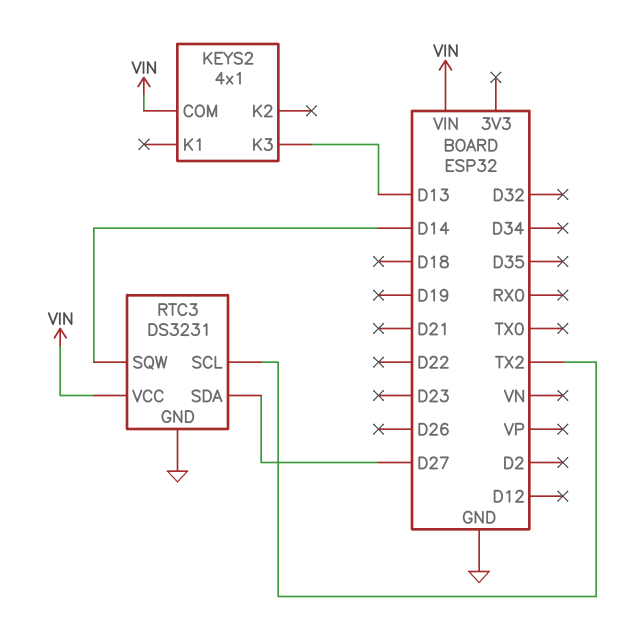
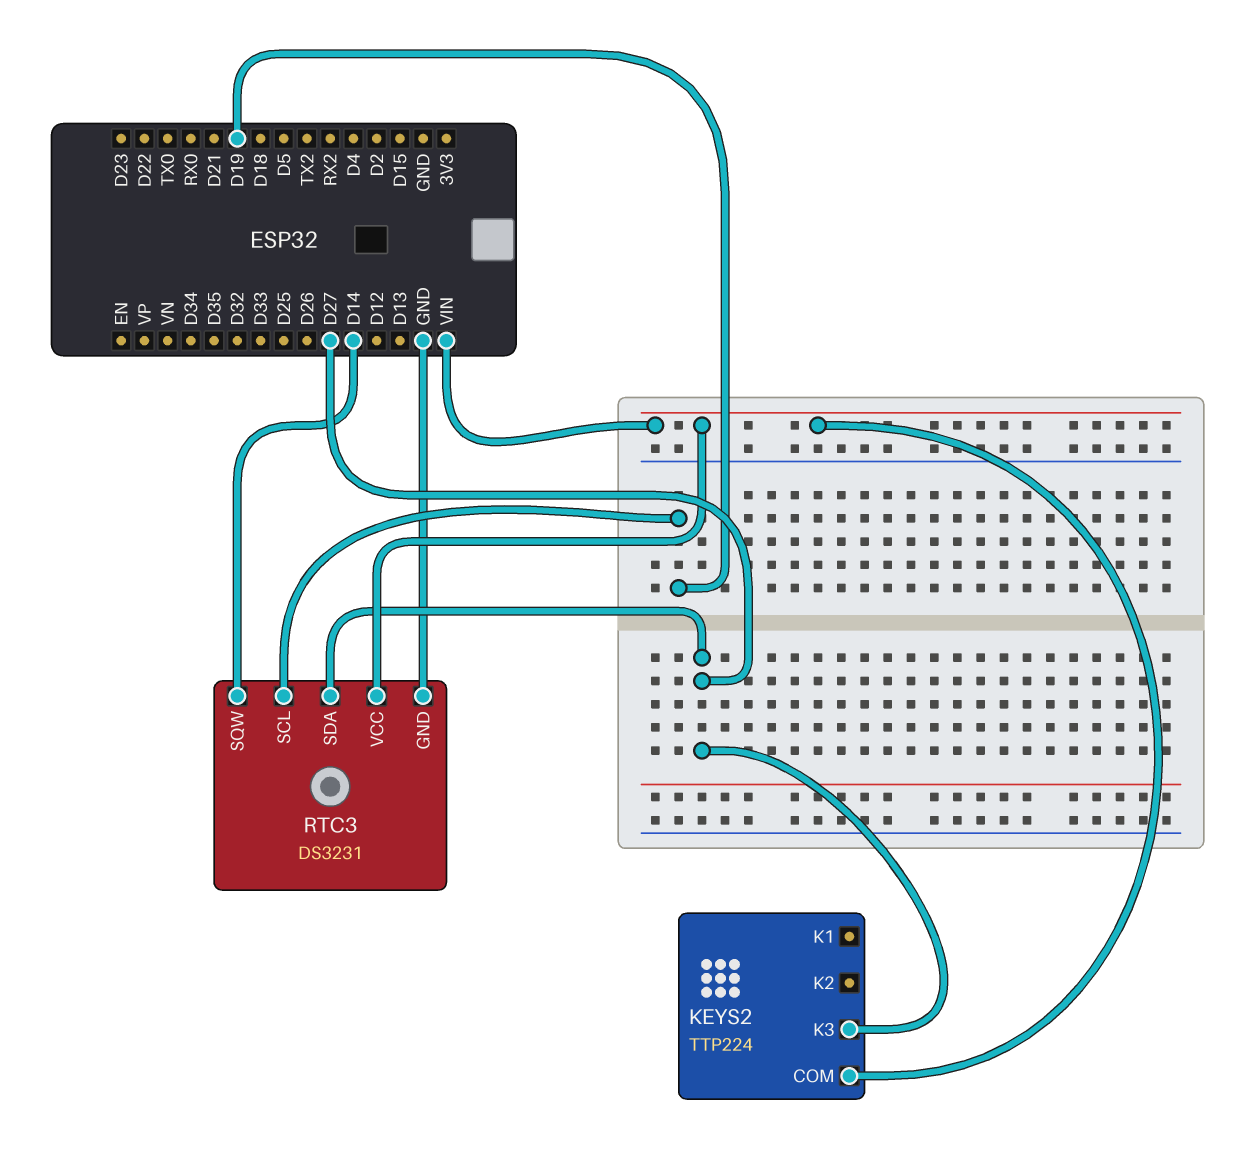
KEYS2: 4x1 -> TTP224
KEYS2 pin K3: D13 -> D27
RTC3 pin SCL: TX2 -> D19

